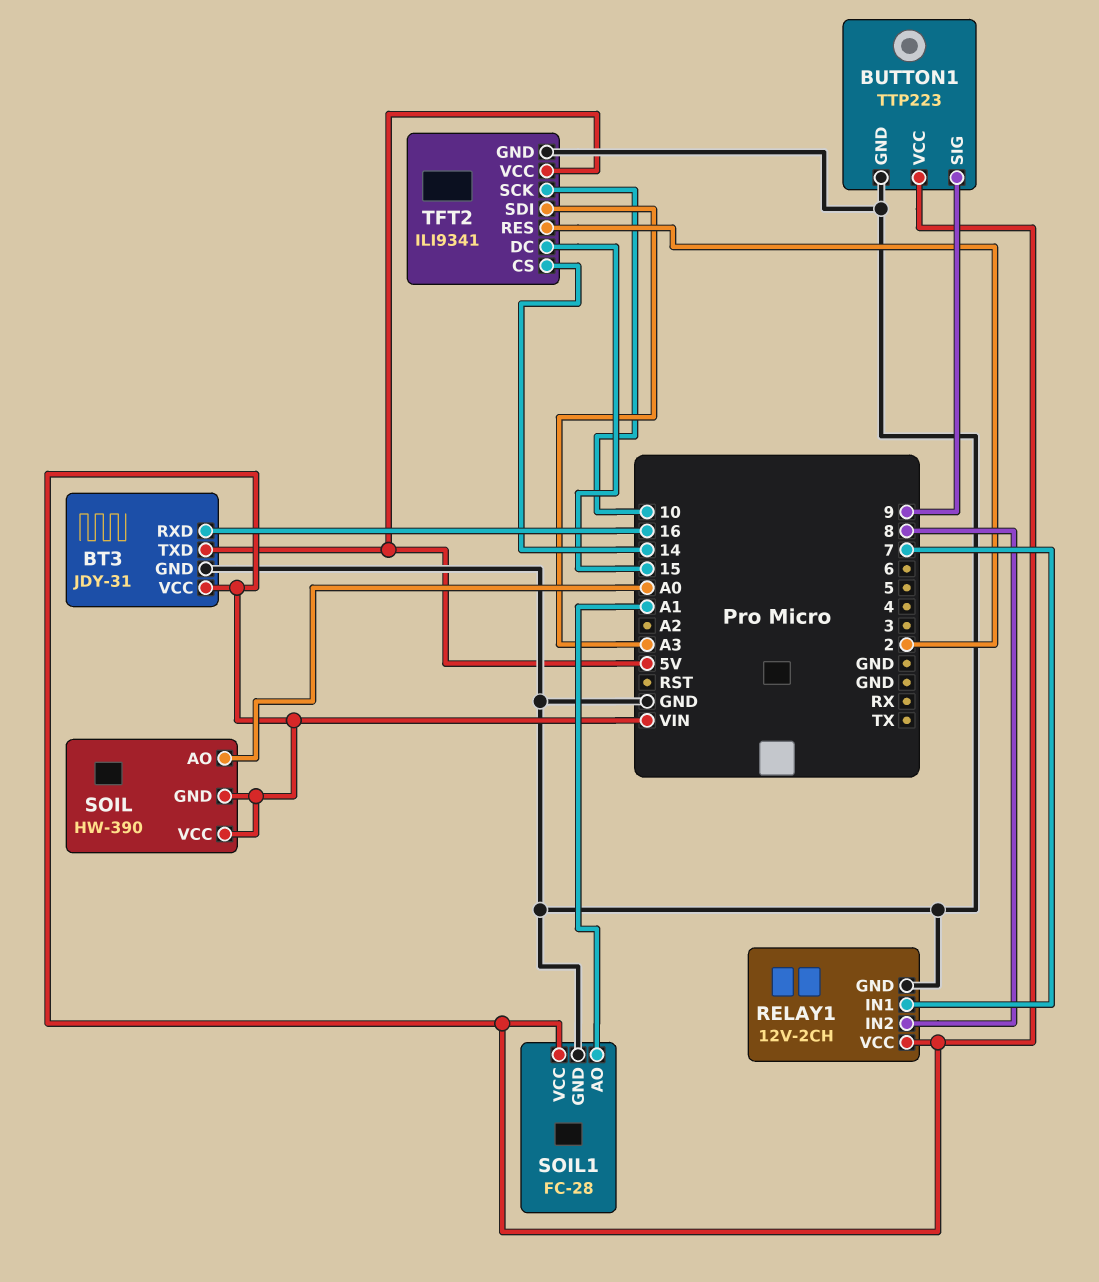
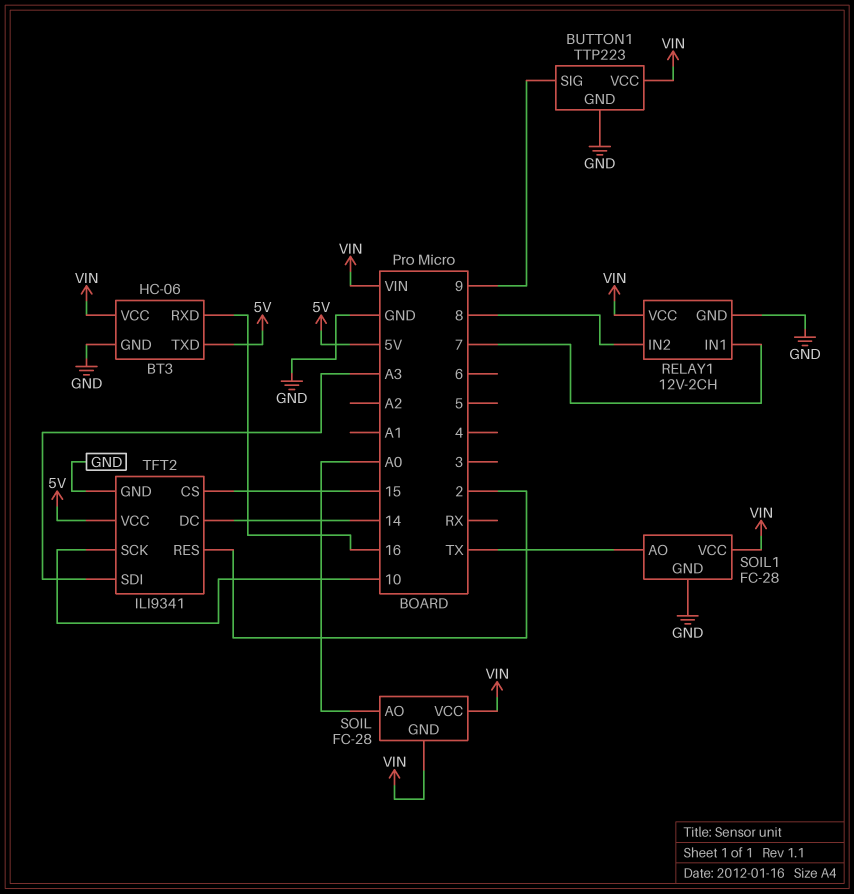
BT3: JDY-31 -> HC-06
SOIL: HW-390 -> FC-28
SOIL1 pin AO: A1 -> TX
TFT2 pin CS: 14 -> 15
TFT2 pin DC: 15 -> 14

